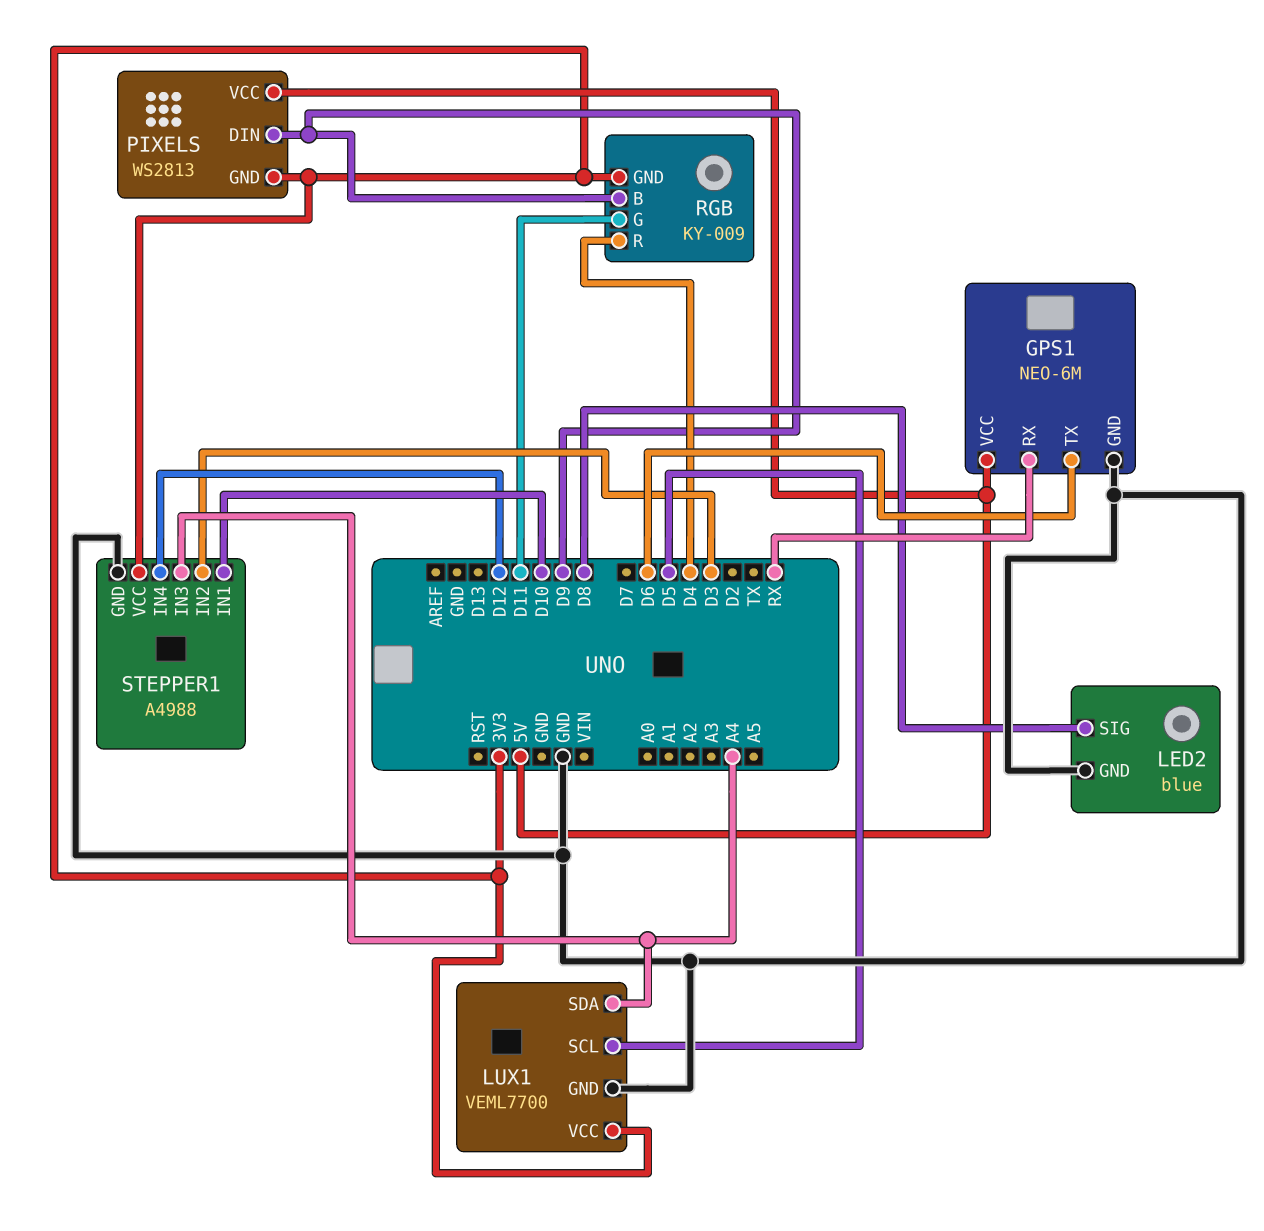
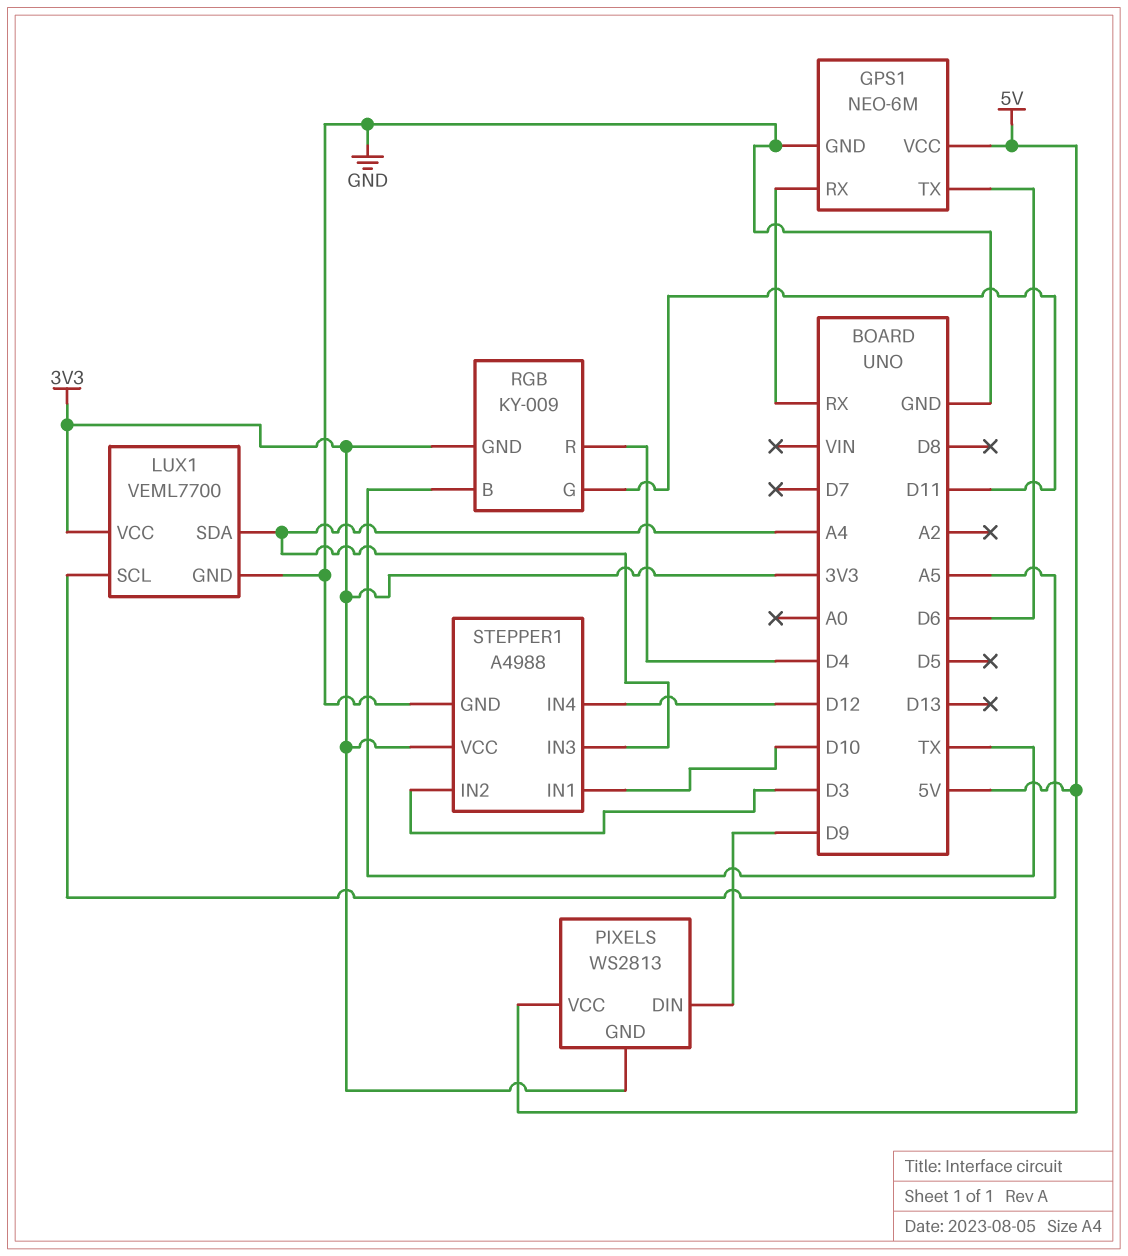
LED2: blue -> none
LED2 pin GND: GND -> none
LED2 pin SIG: D8 -> none
LUX1 pin SCL: D5 -> A5
RGB pin B: D9 -> TX

